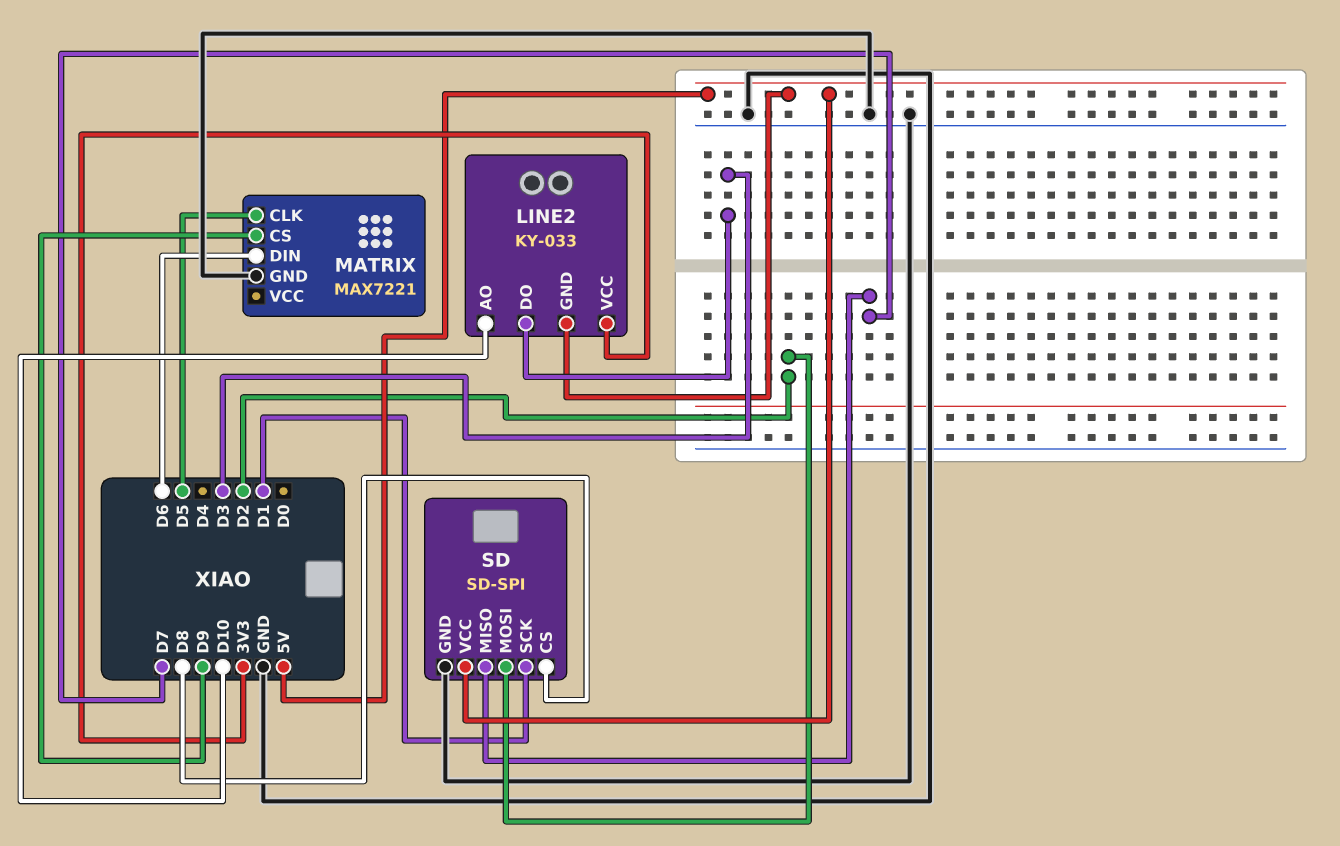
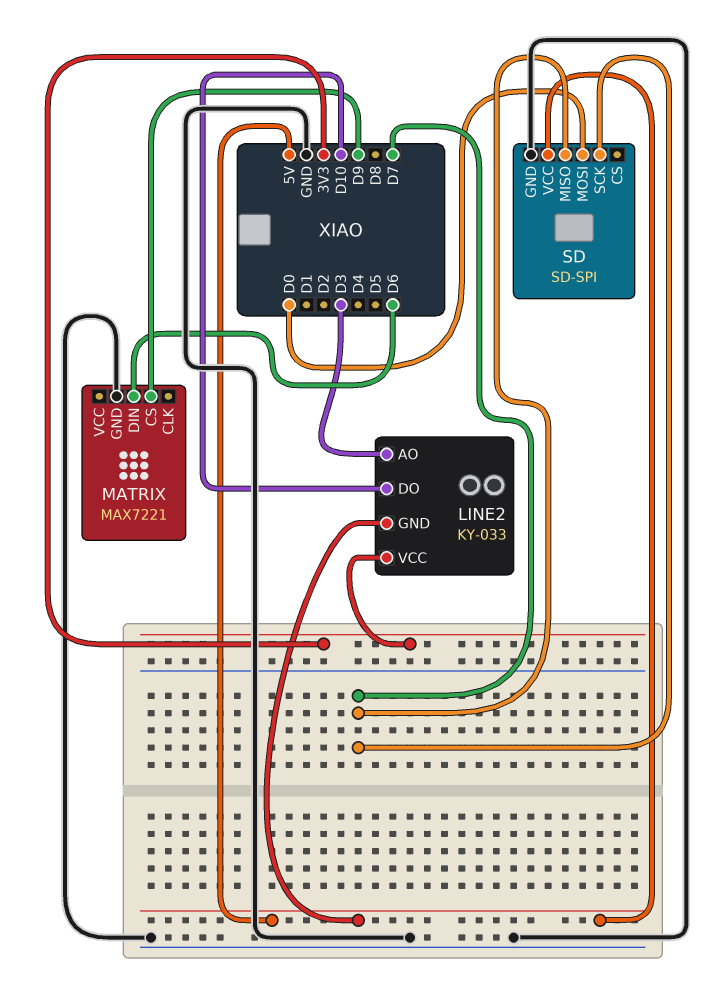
LINE2 pin AO: D10 -> D3
LINE2 pin DO: D3 -> D10
MATRIX pin CLK: D5 -> none
SD pin CS: D8 -> none
SD pin MOSI: D2 -> D0
SD pin SCK: D1 -> D7

